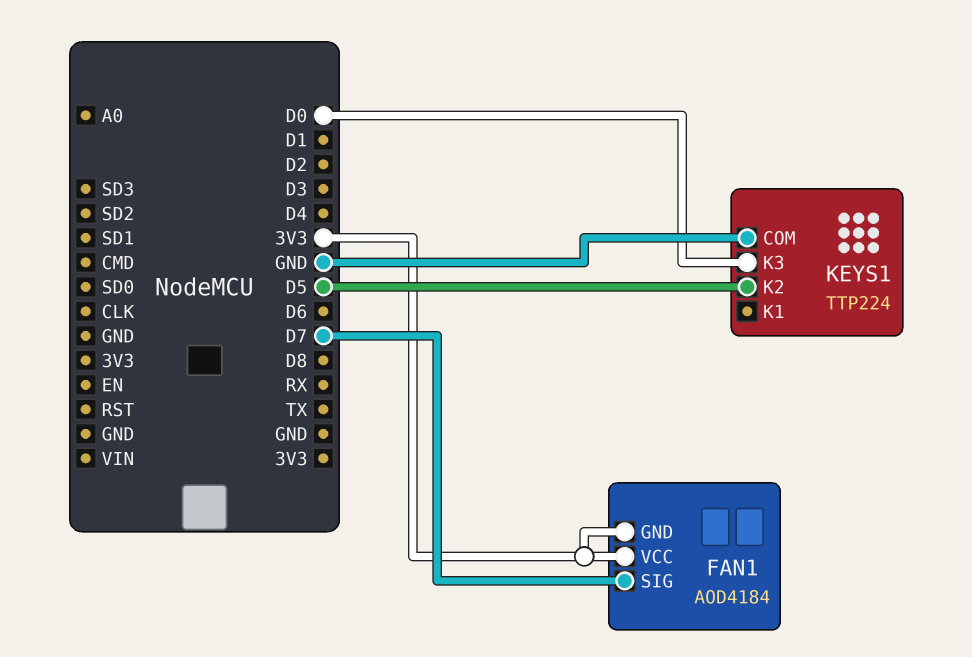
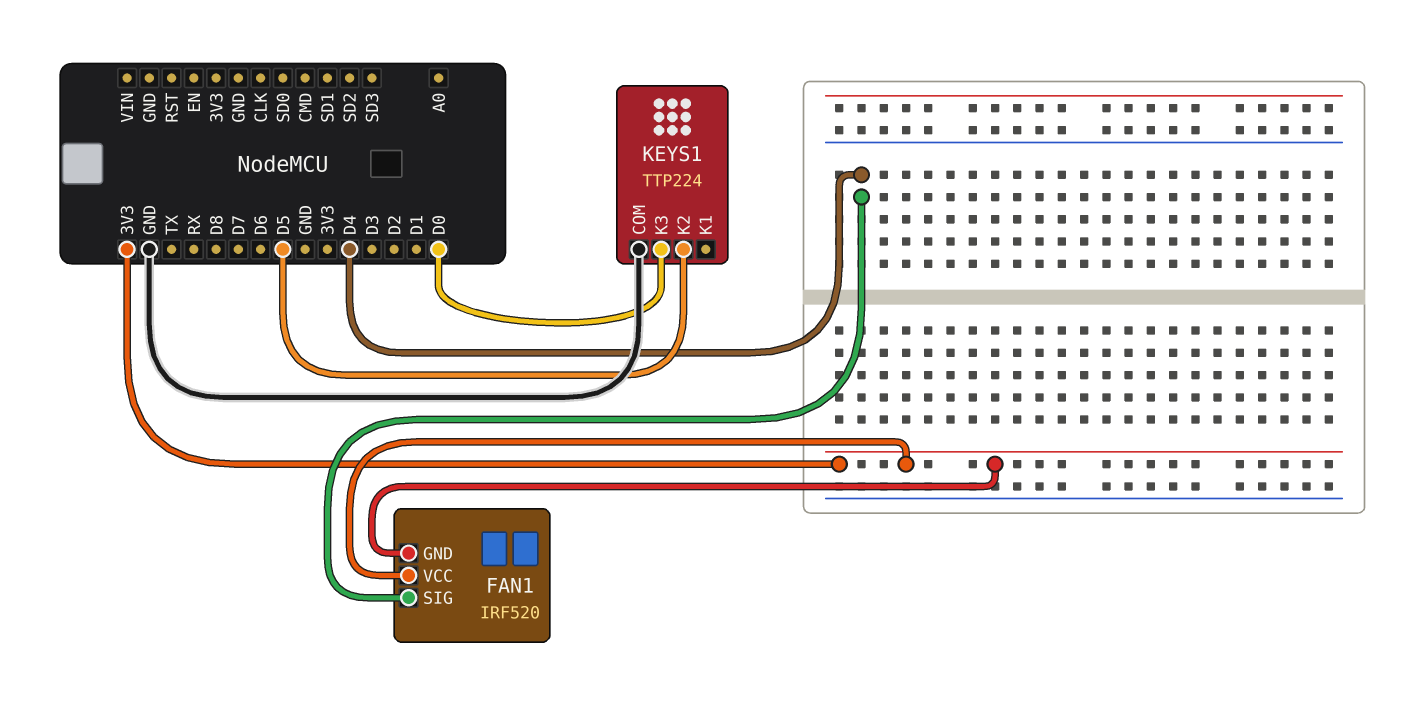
FAN1: AOD4184 -> IRF520
FAN1 pin SIG: D7 -> D4

